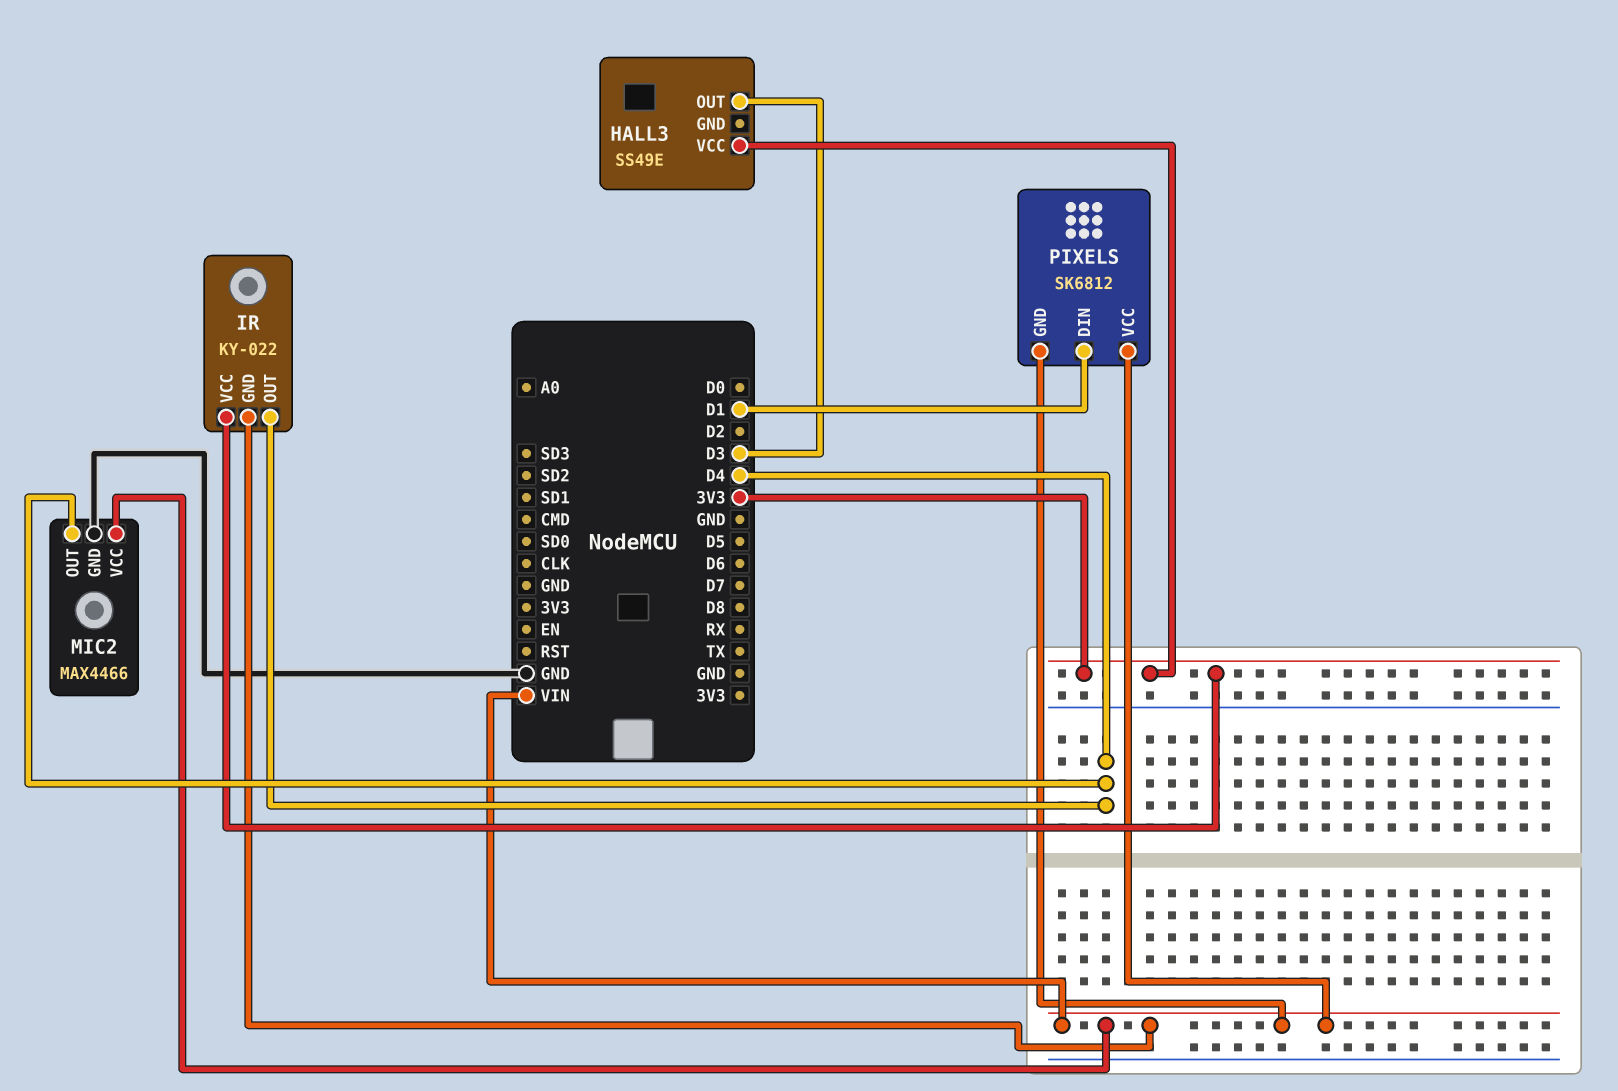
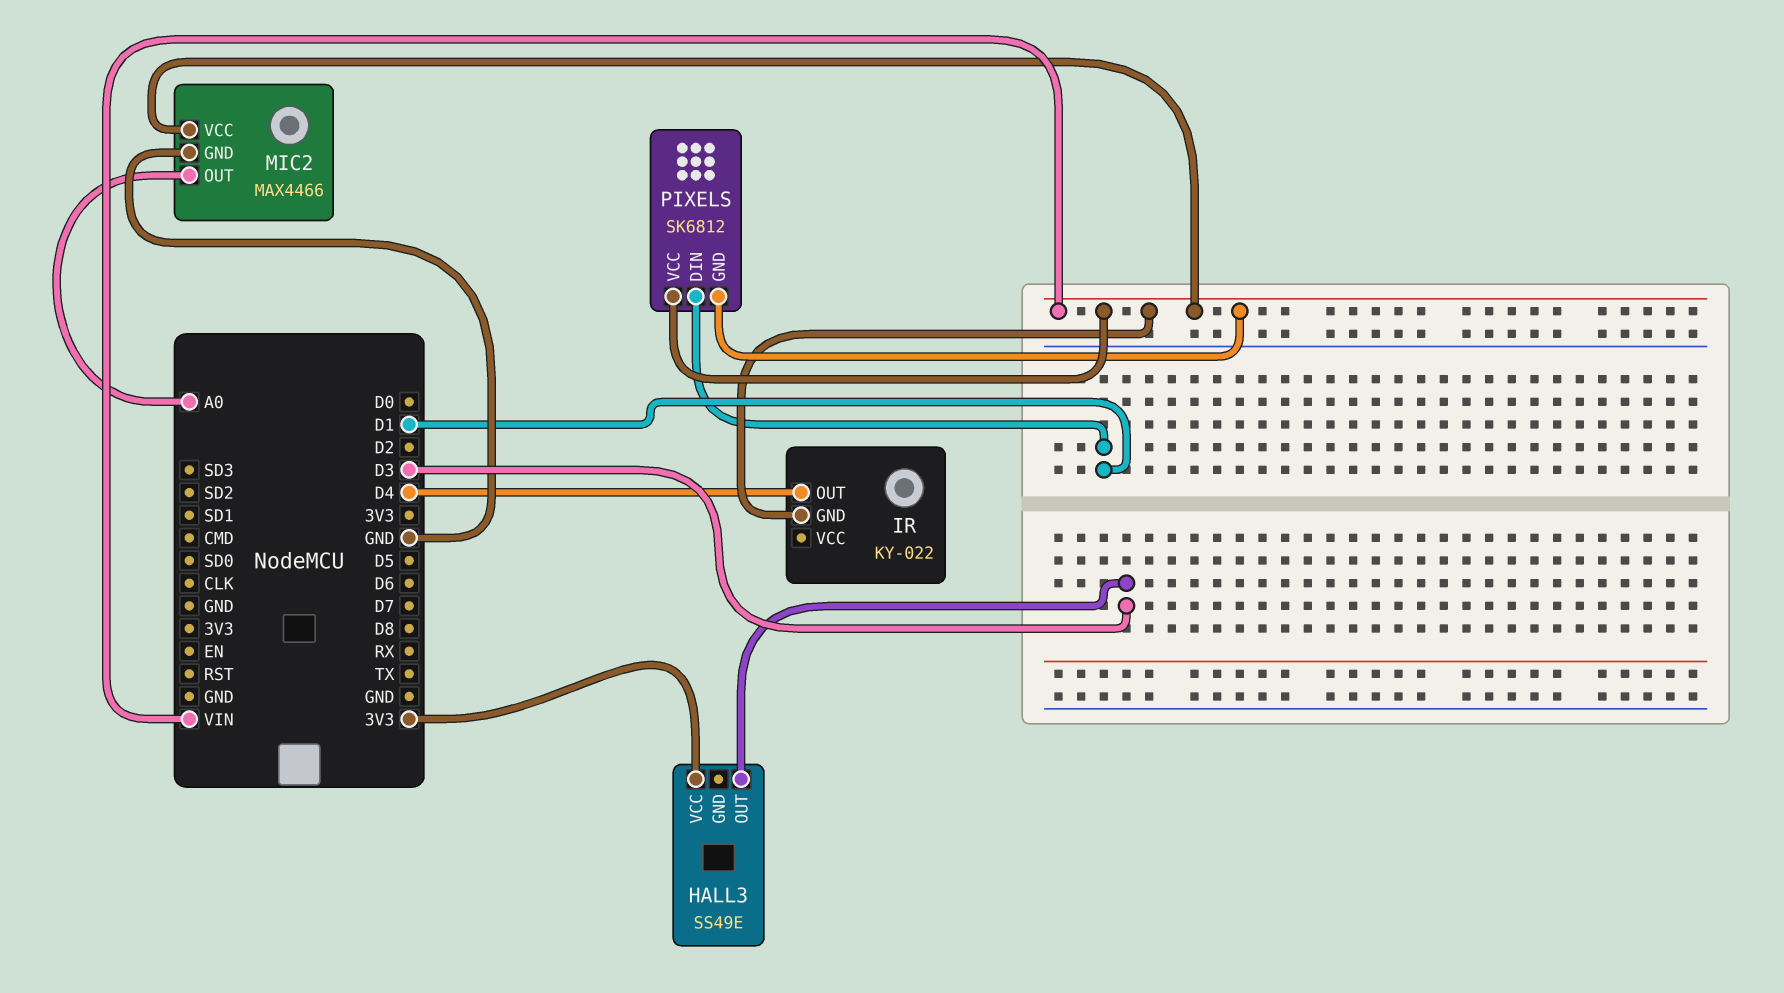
IR pin VCC: 3V3 -> none
MIC2 pin OUT: D4 -> A0

